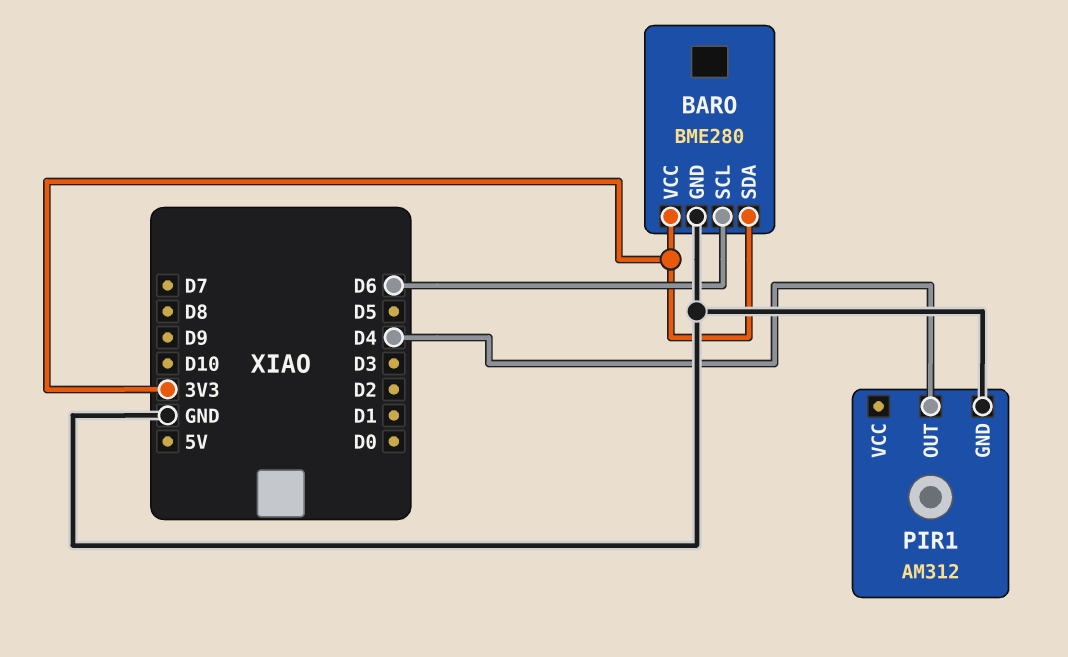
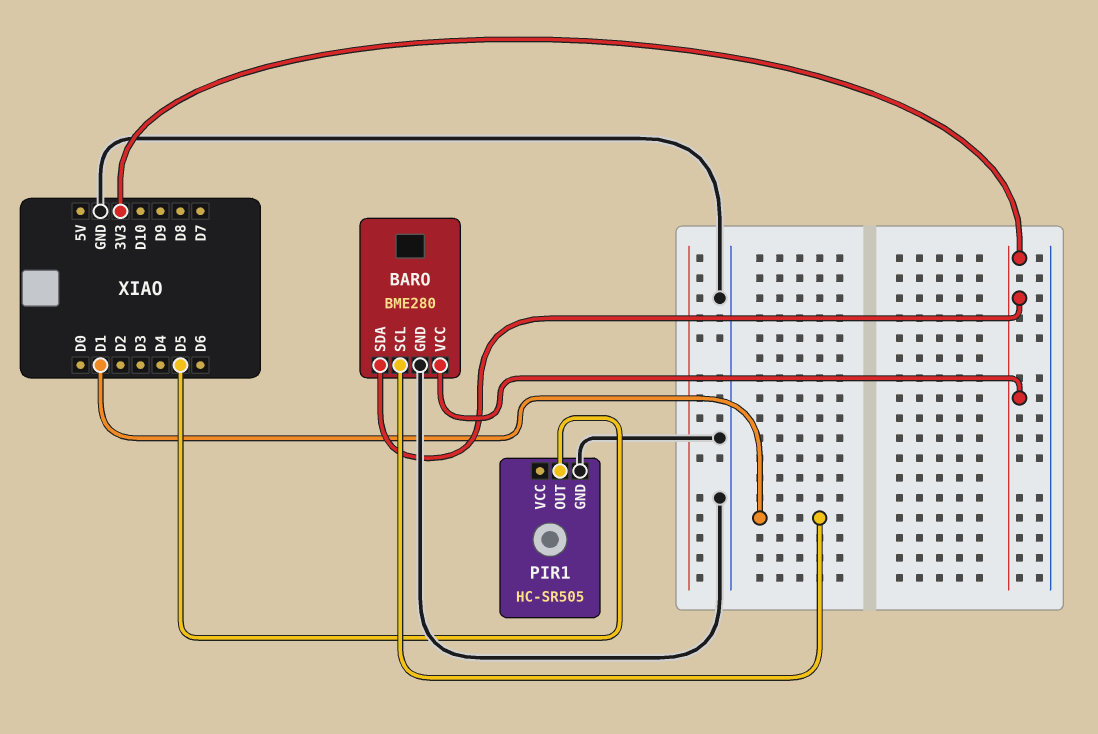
BARO pin SCL: D6 -> D1
PIR1: AM312 -> HC-SR505
PIR1 pin OUT: D4 -> D5

